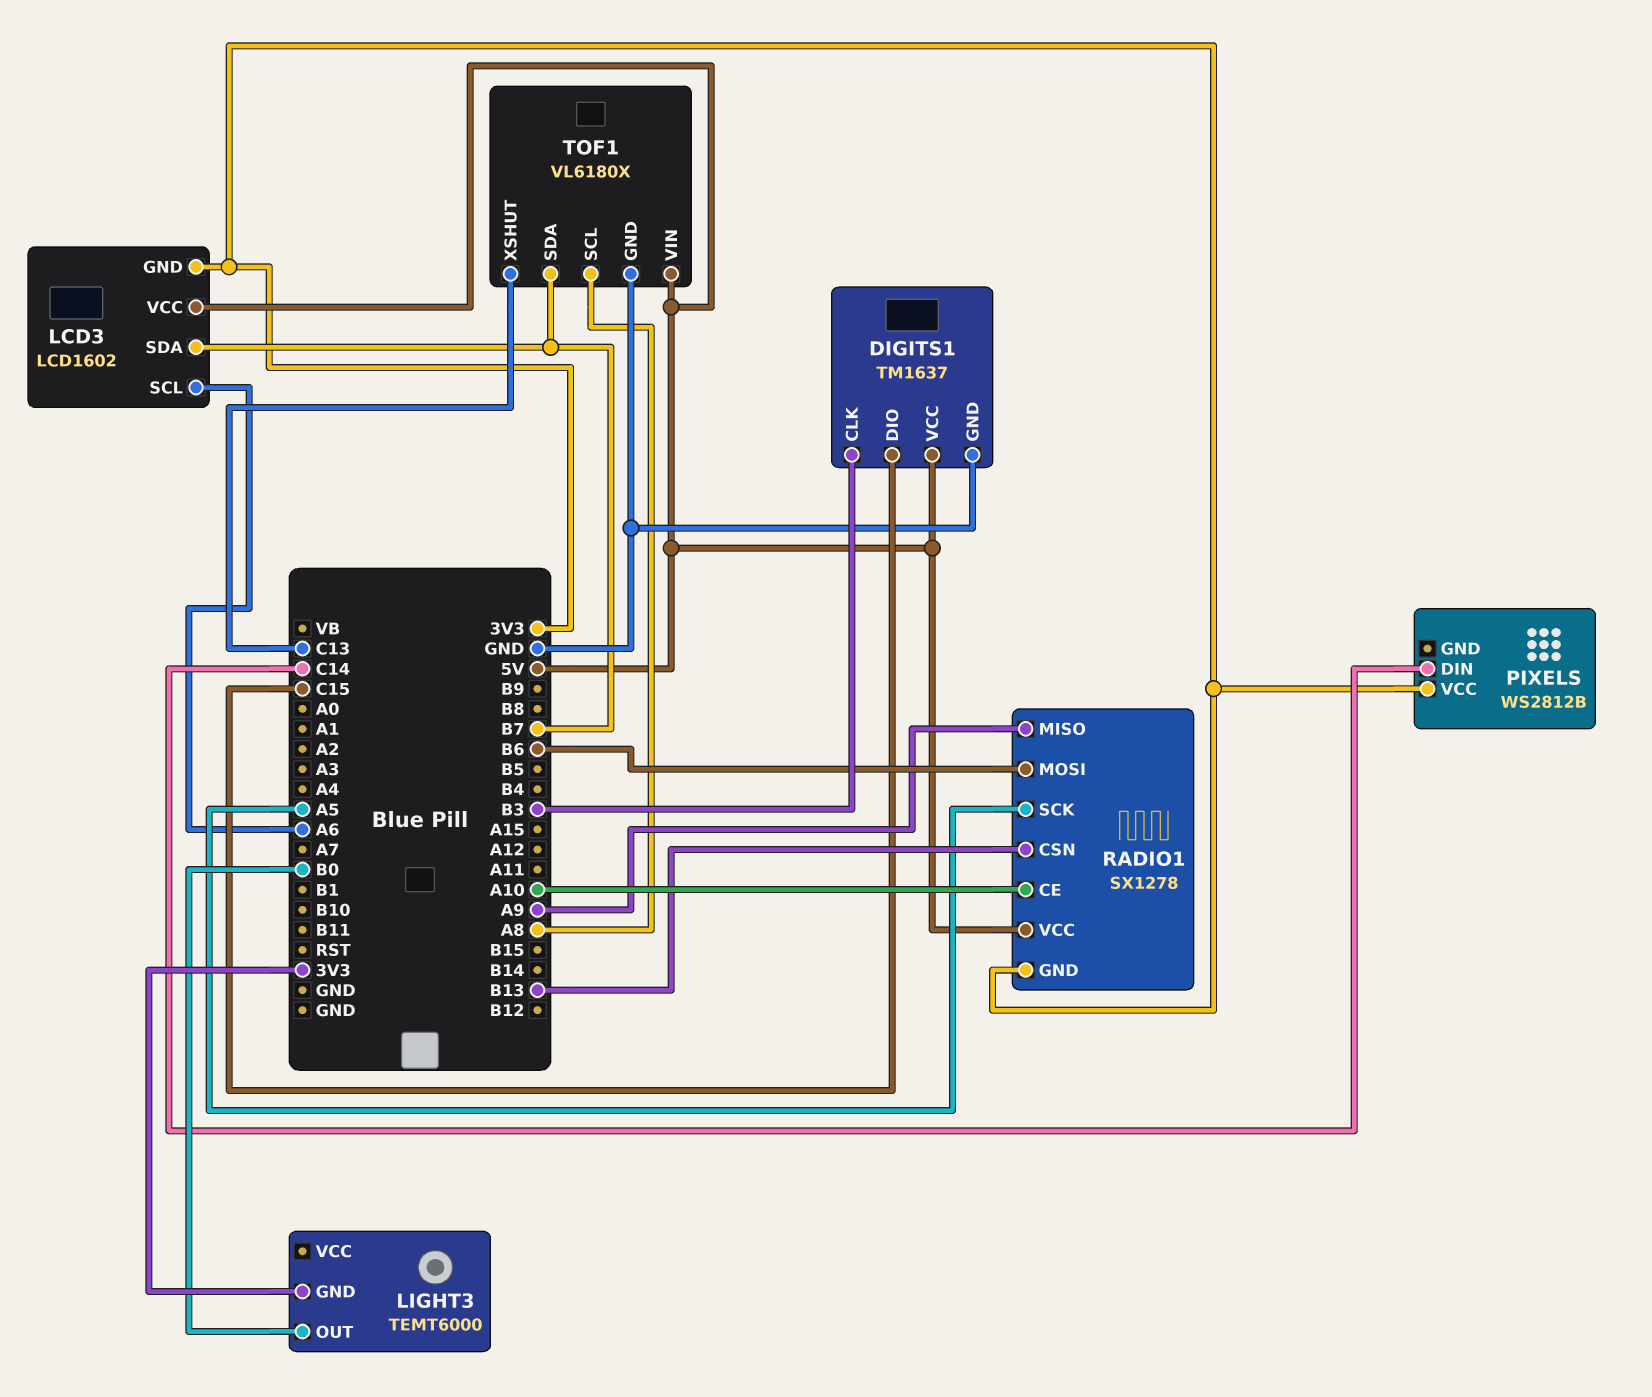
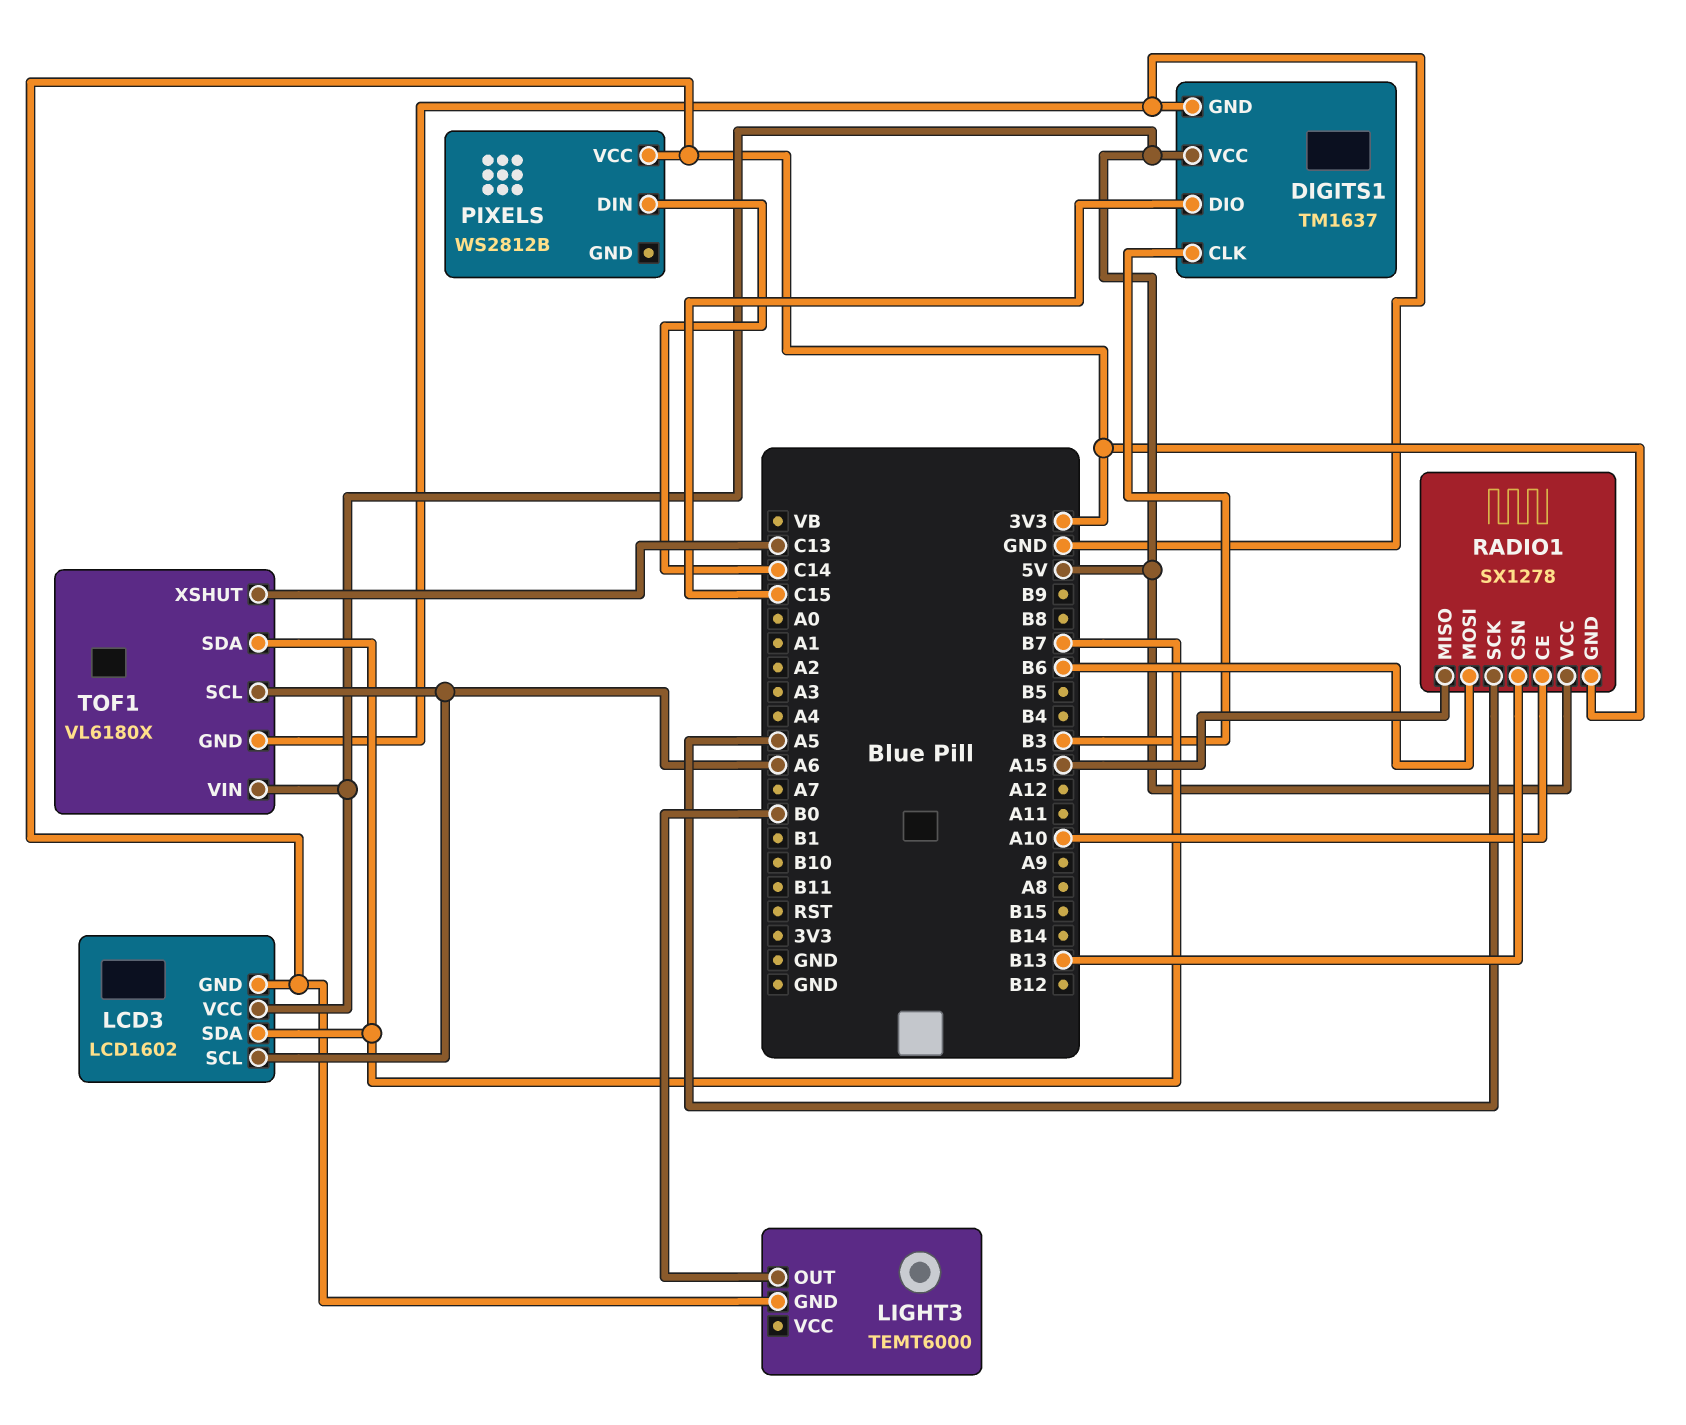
RADIO1 pin MISO: A9 -> A15
TOF1 pin SCL: A8 -> A6

